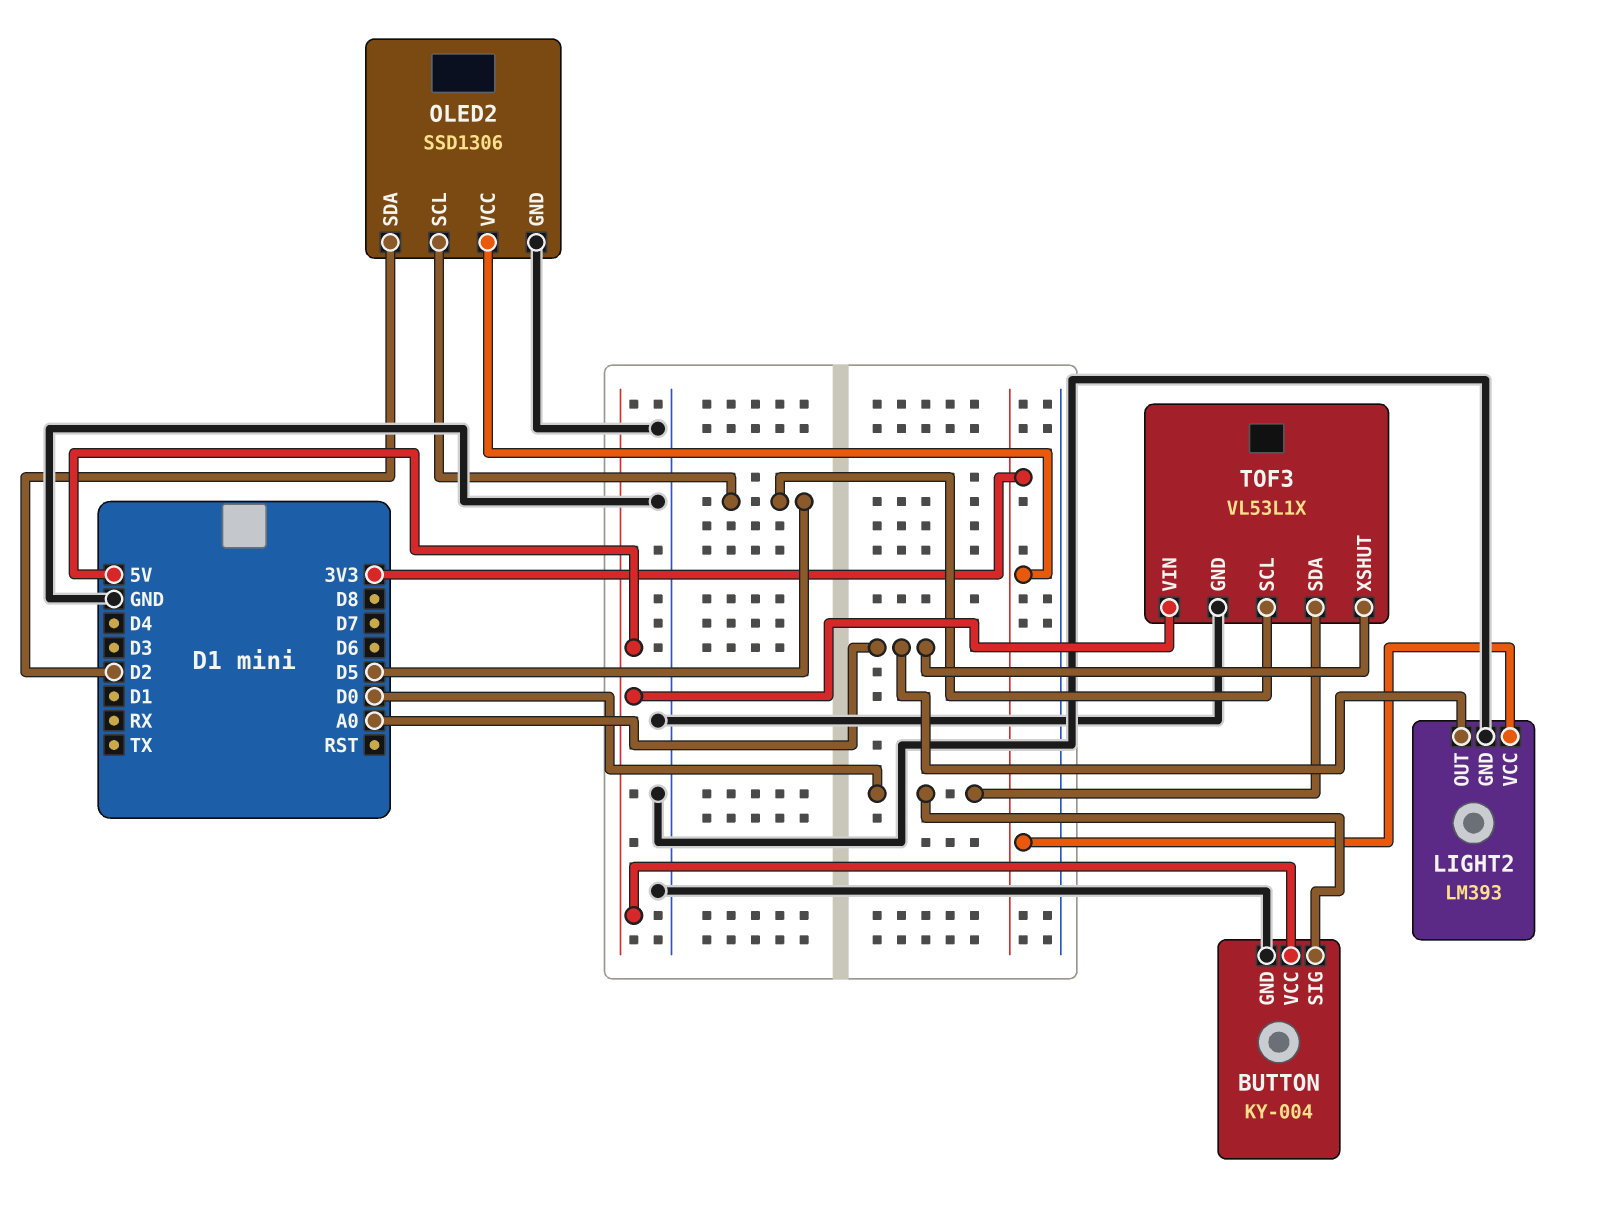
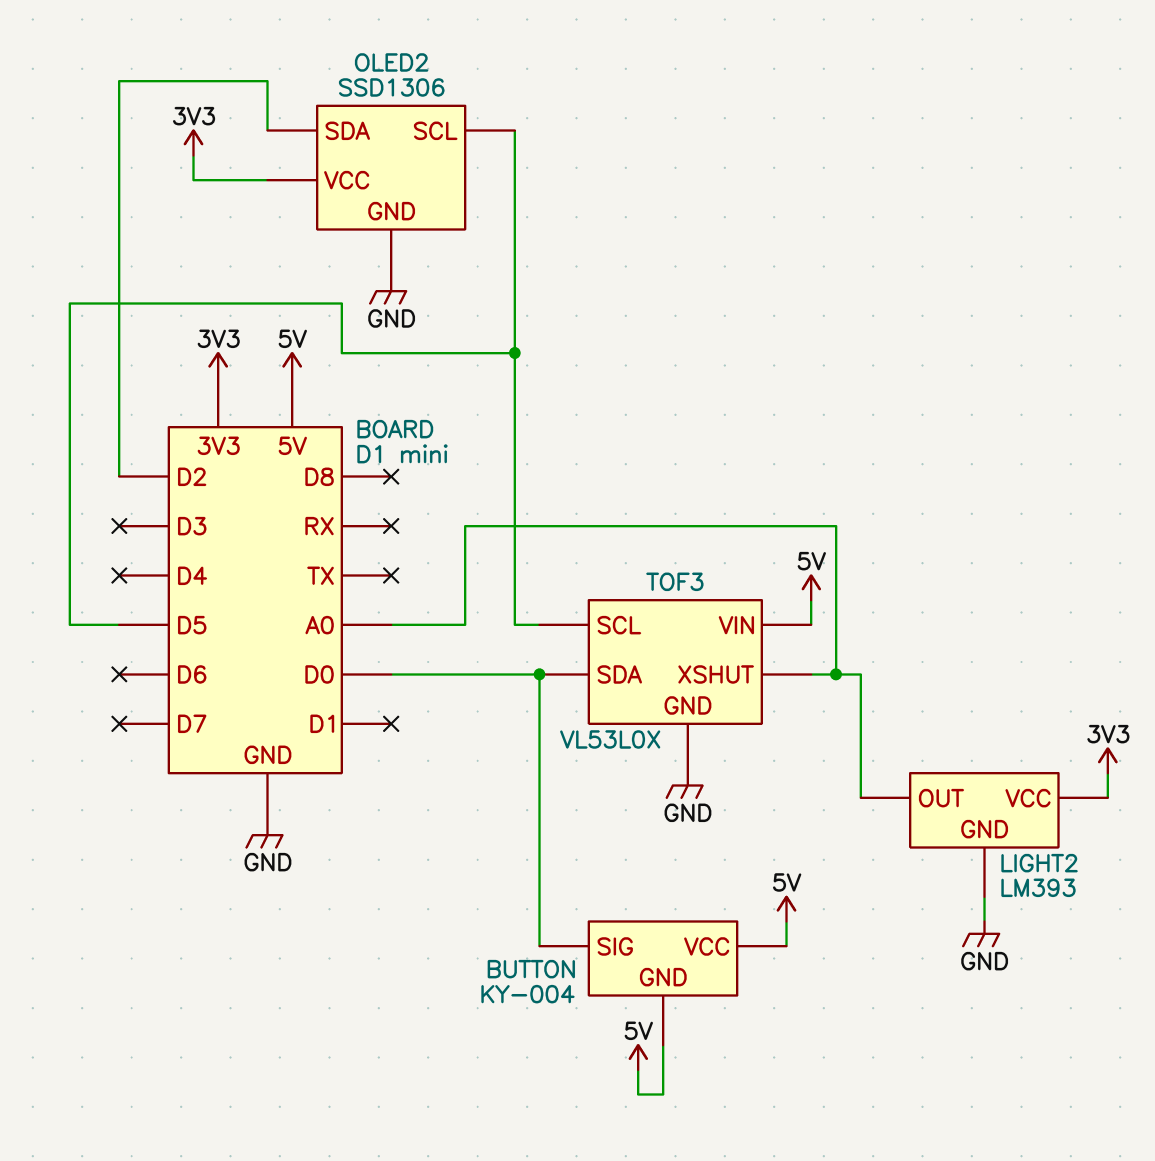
BUTTON pin GND: GND -> 5V
TOF3: VL53L1X -> VL53L0X

